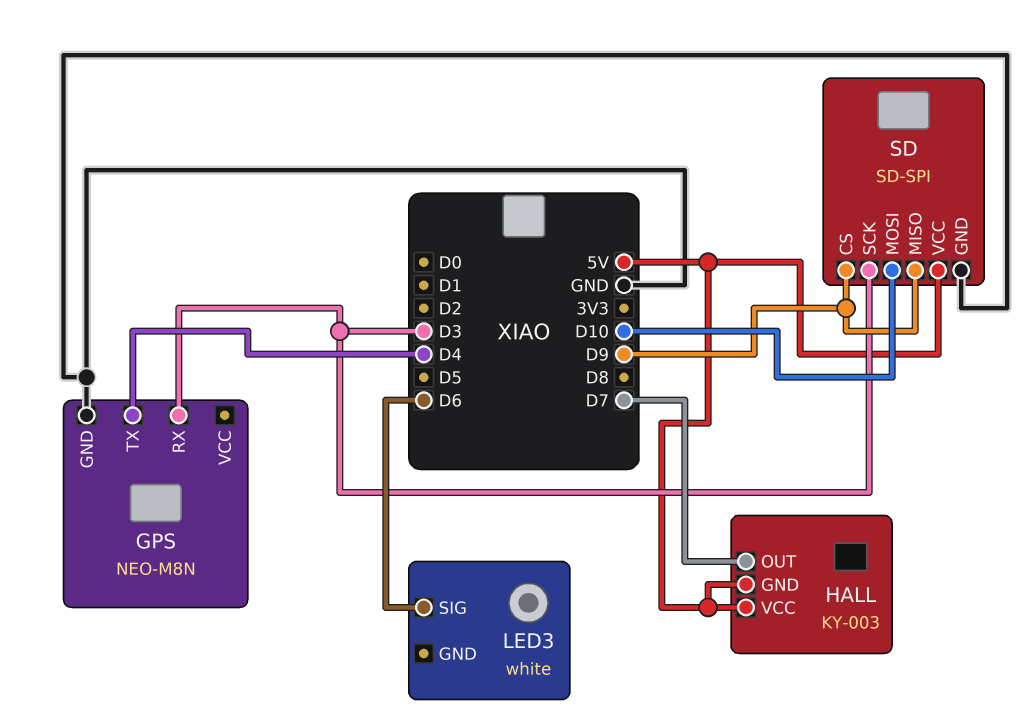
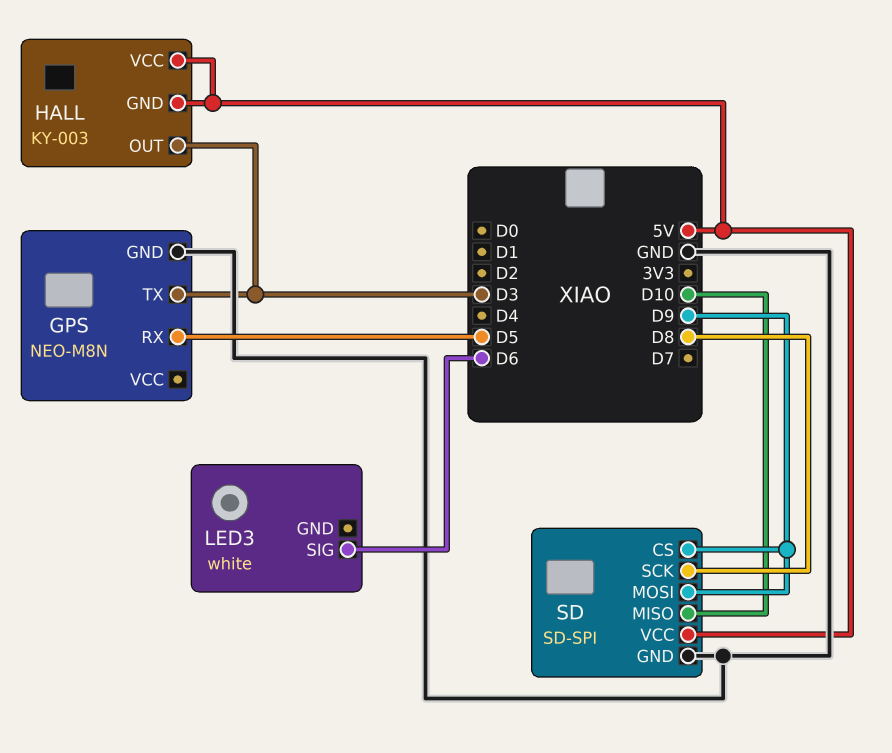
GPS pin RX: D3 -> D5
GPS pin TX: D4 -> D3
HALL pin OUT: D7 -> D3
SD pin MISO: D9 -> D10
SD pin MOSI: D10 -> D9
SD pin SCK: D3 -> D8

